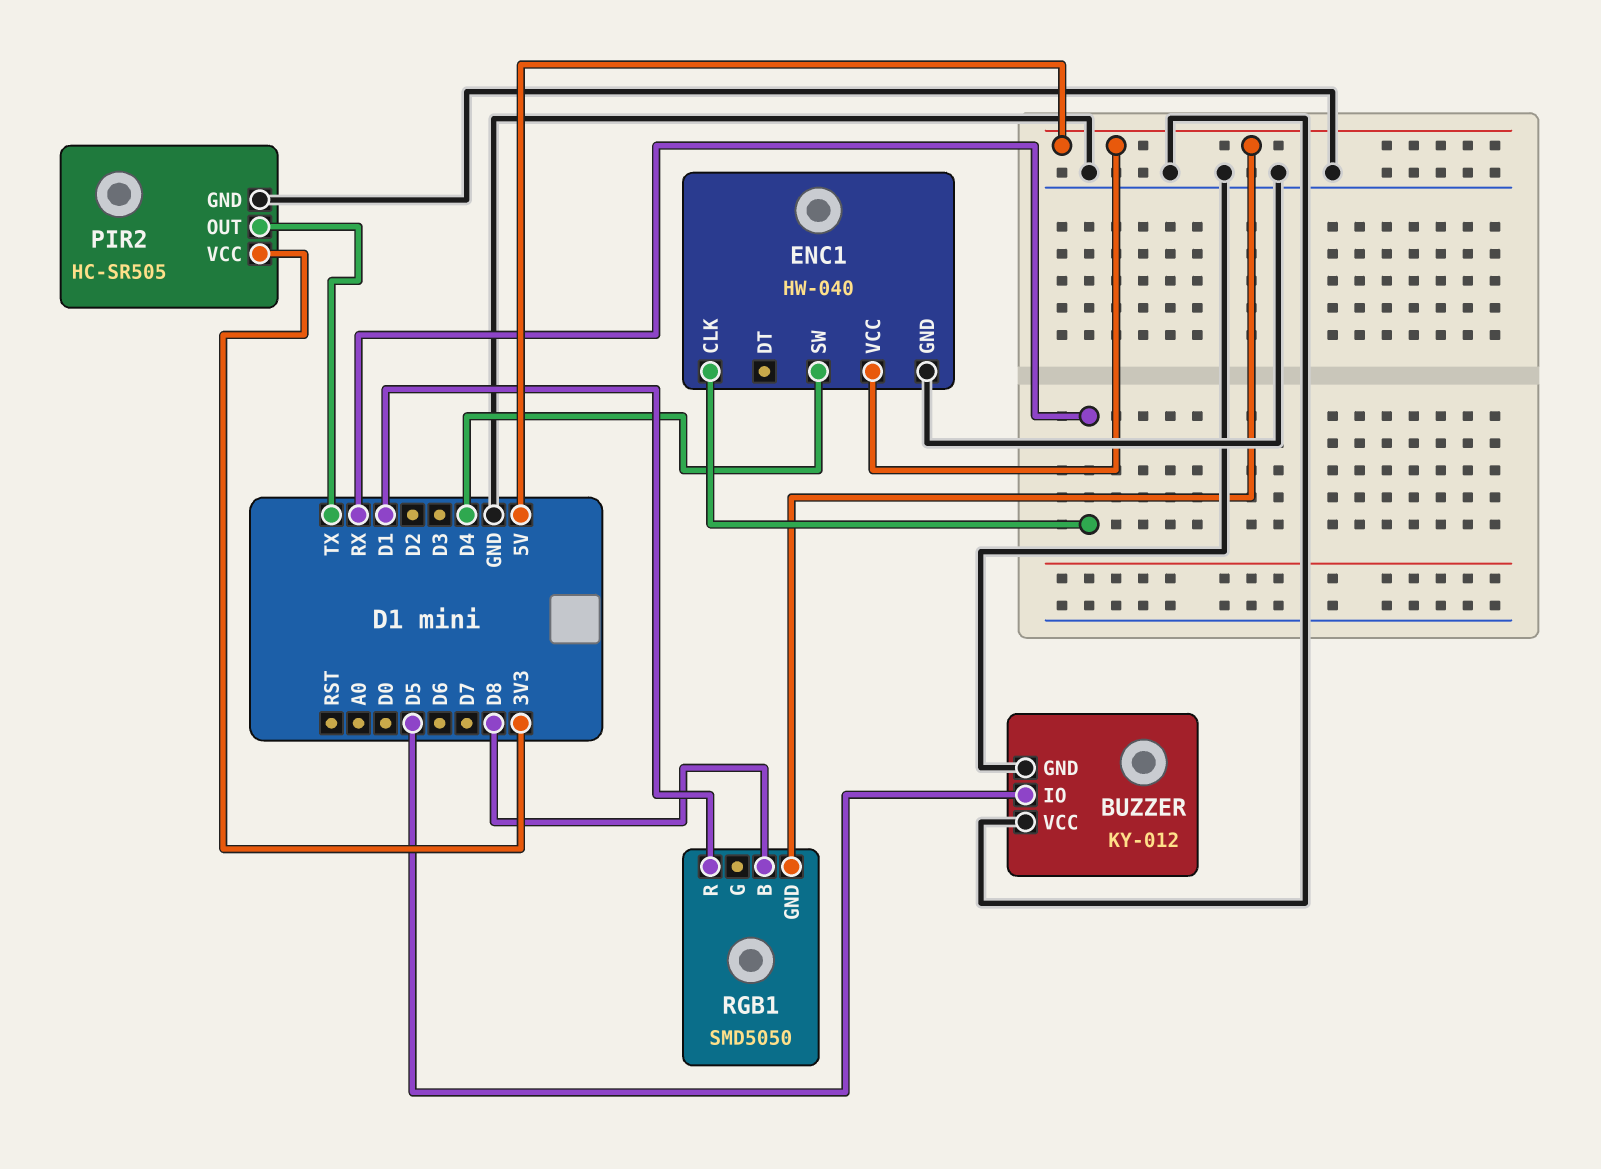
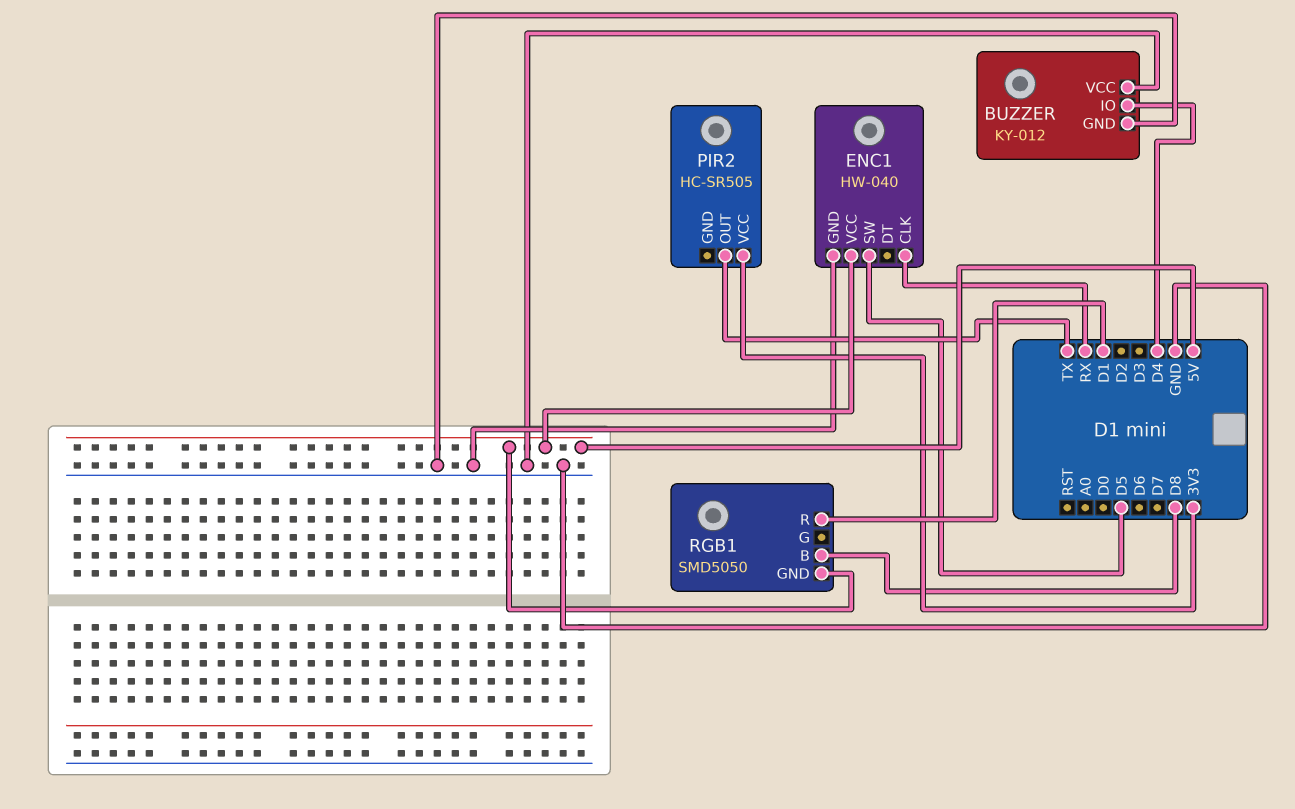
BUZZER pin IO: D5 -> D4
ENC1 pin SW: D4 -> D5
PIR2 pin GND: GND -> none

